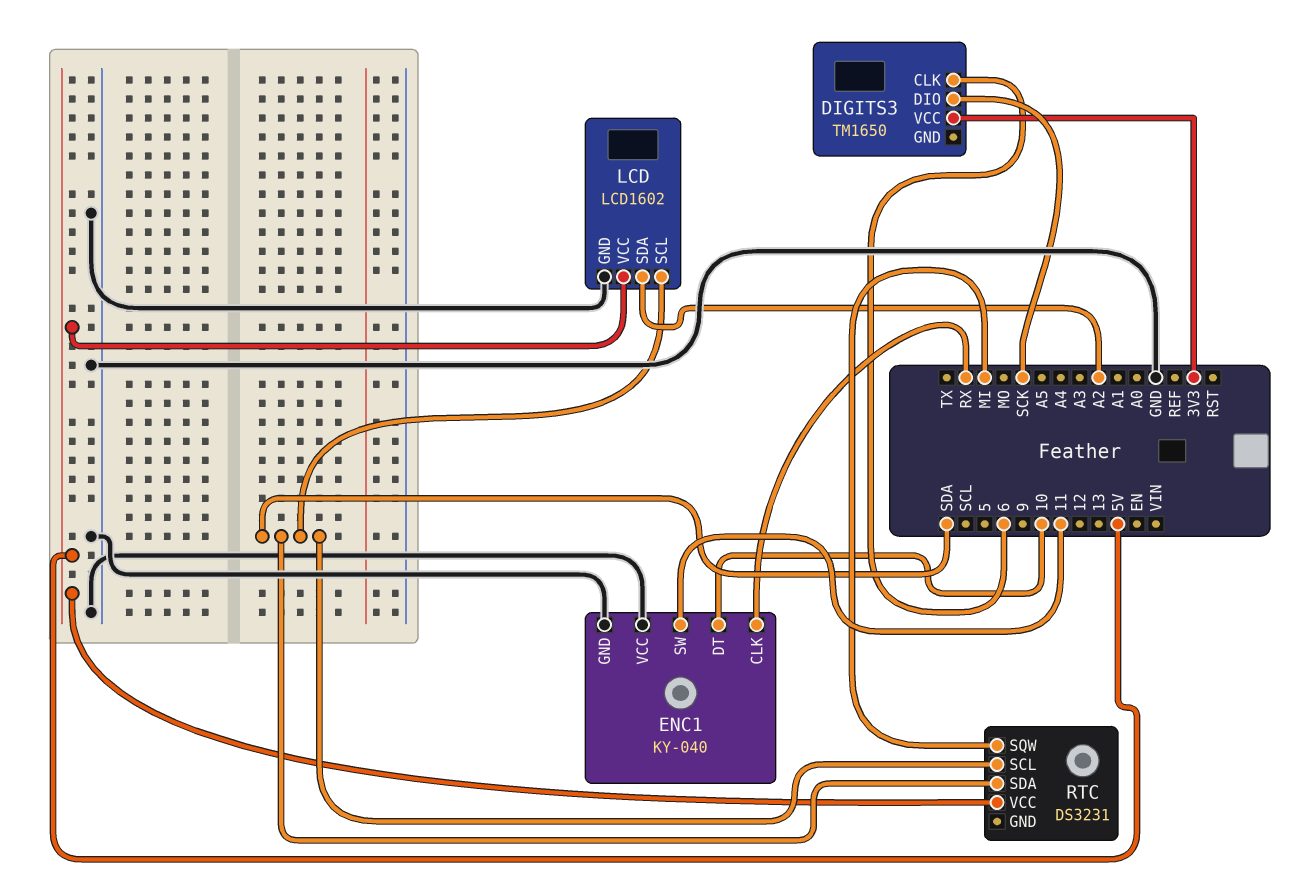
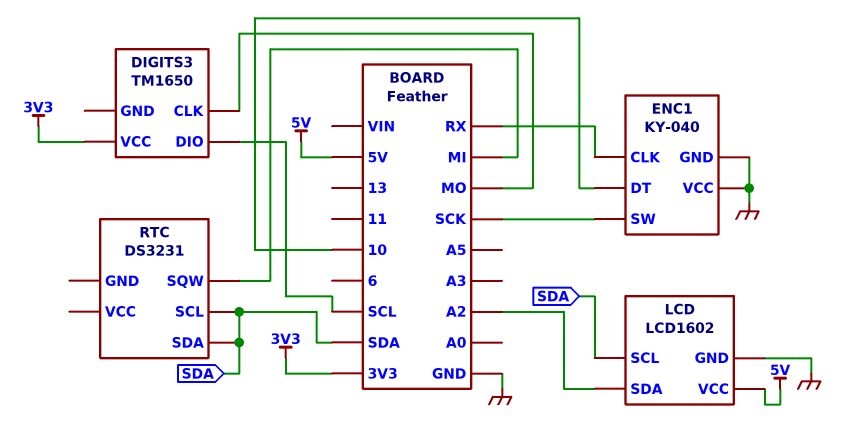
DIGITS3 pin CLK: 6 -> MO
DIGITS3 pin DIO: SCK -> SCL
ENC1 pin SW: 11 -> SCK
RTC pin VCC: 5V -> none

